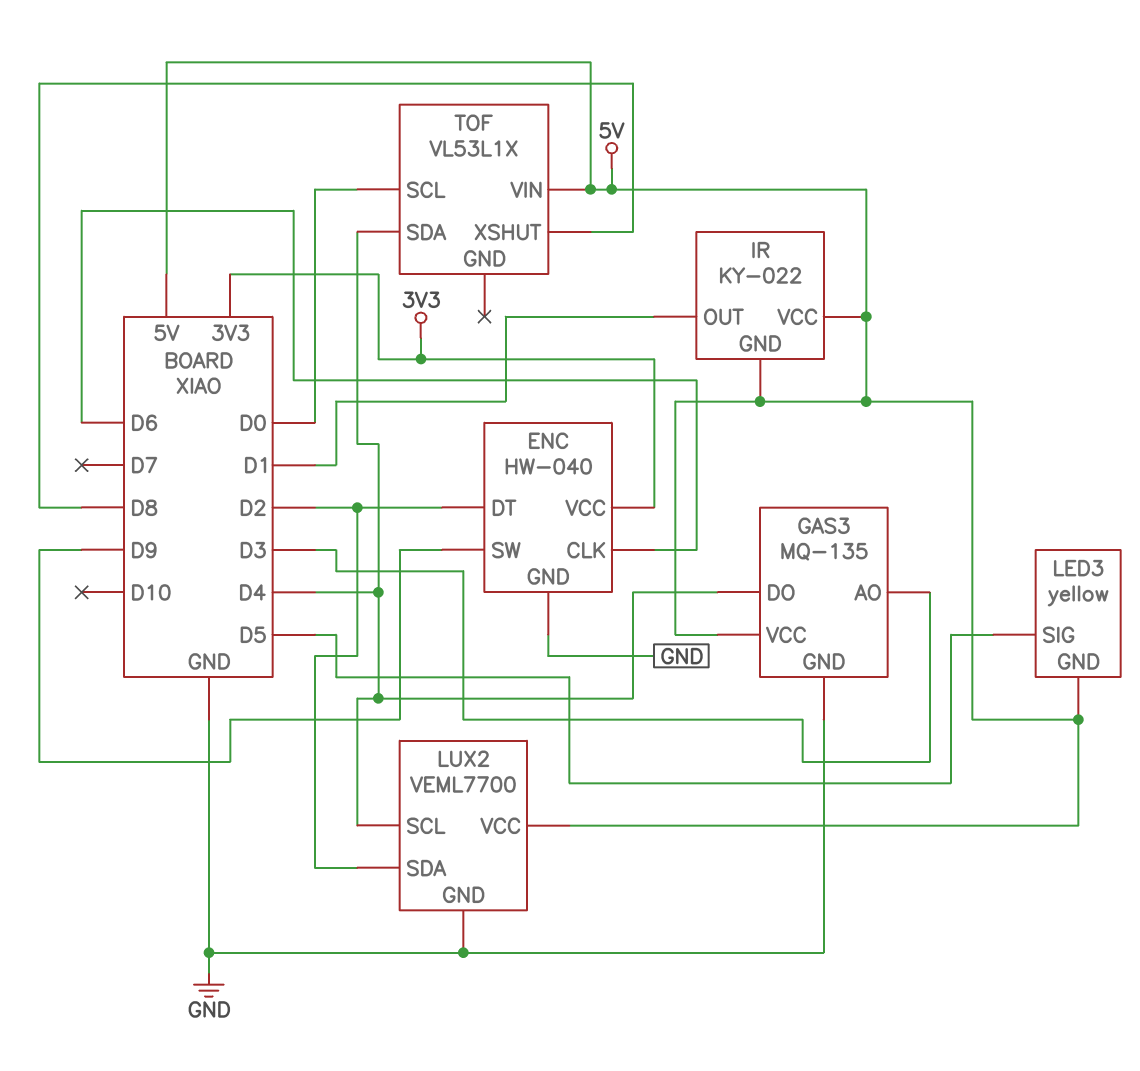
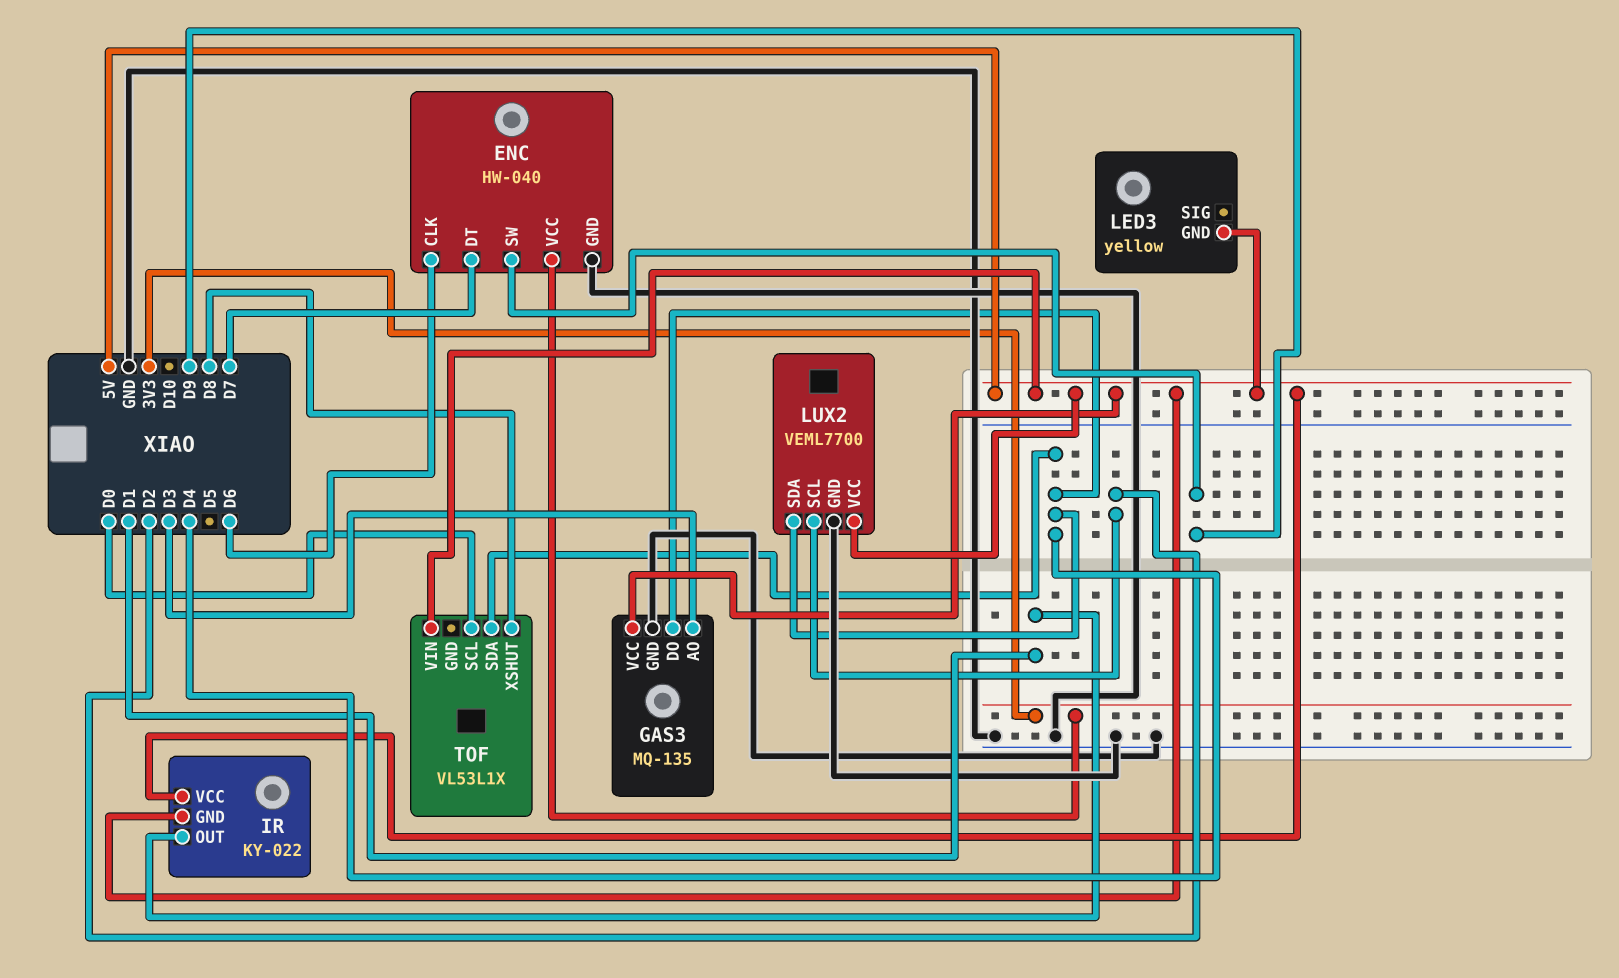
ENC pin DT: D2 -> D7
LED3 pin SIG: D5 -> none
LUX2 pin SCL: D4 -> D2
LUX2 pin SDA: D2 -> D4

